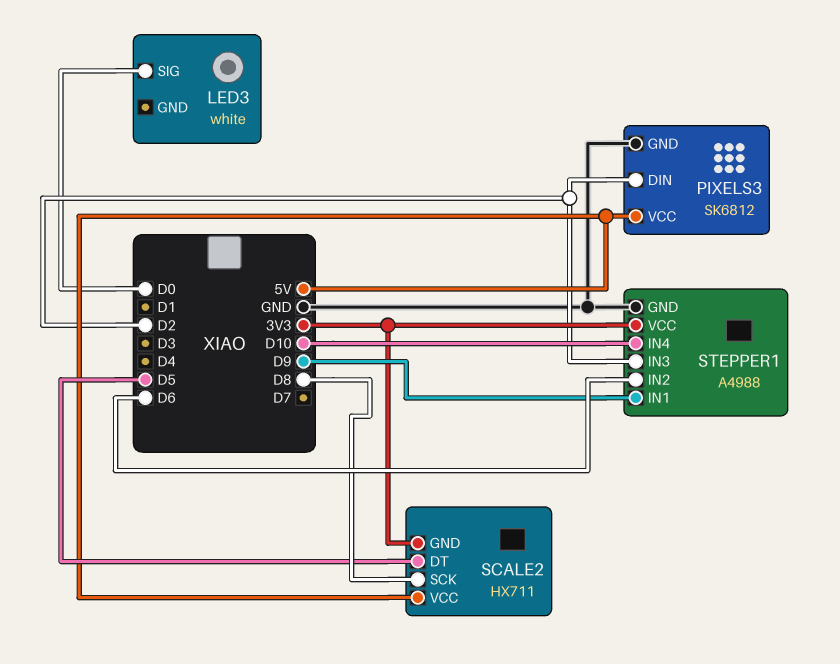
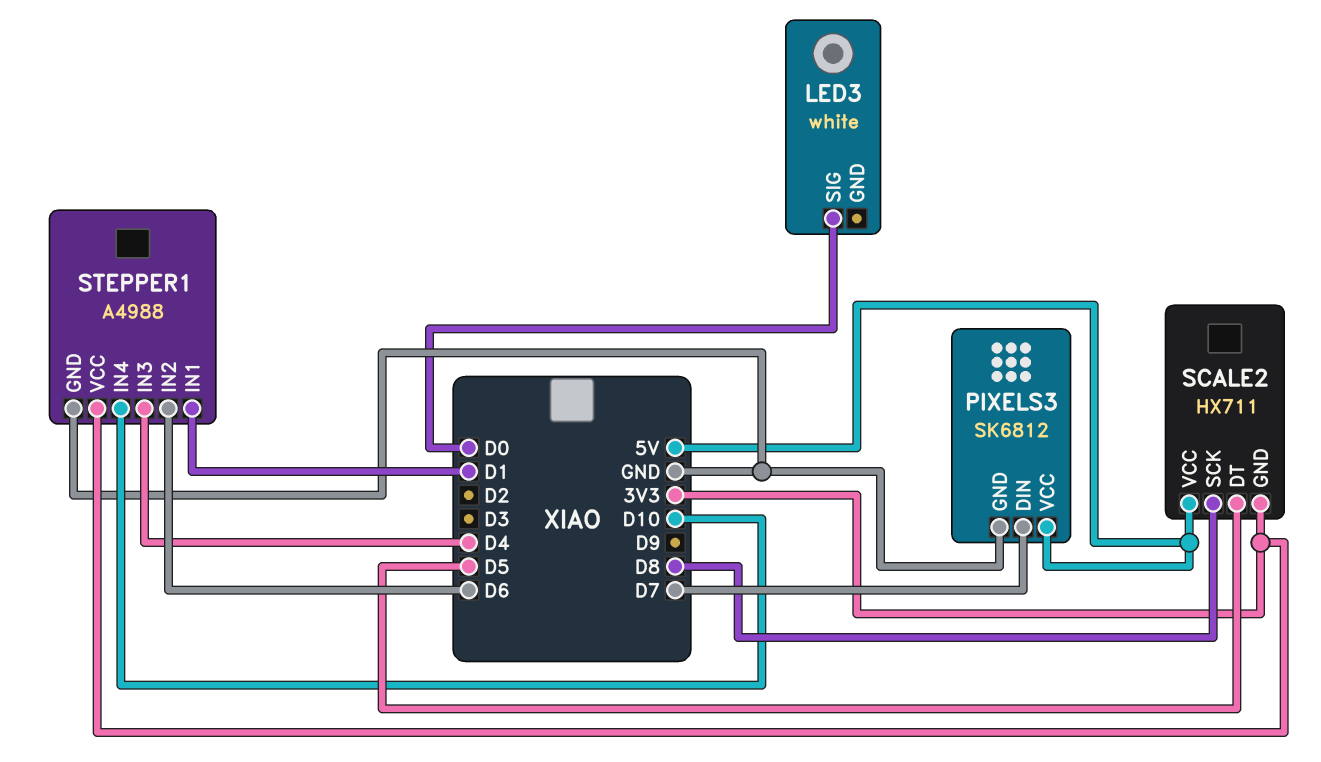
PIXELS3 pin DIN: D2 -> D7
STEPPER1 pin IN1: D9 -> D1
STEPPER1 pin IN3: D2 -> D4

